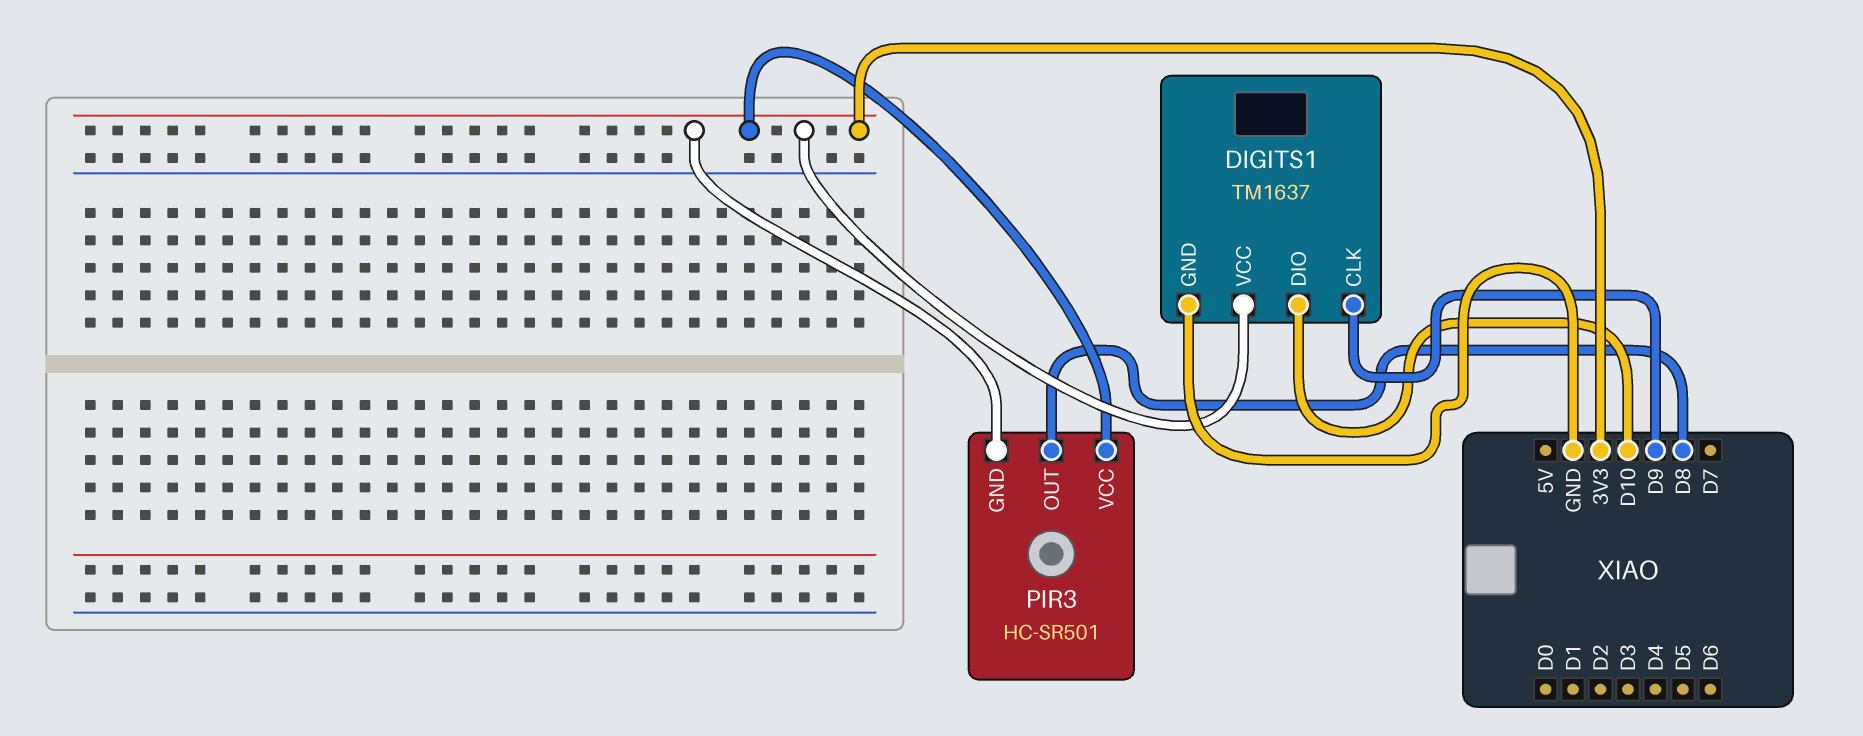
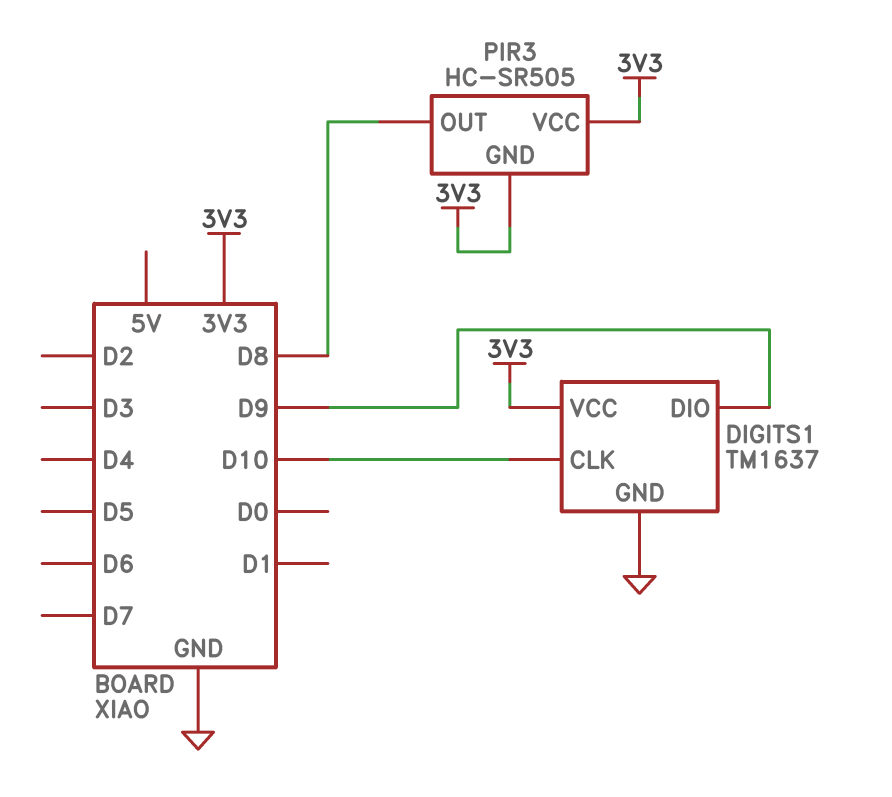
DIGITS1 pin CLK: D9 -> D10
DIGITS1 pin DIO: D10 -> D9
PIR3: HC-SR501 -> HC-SR505

